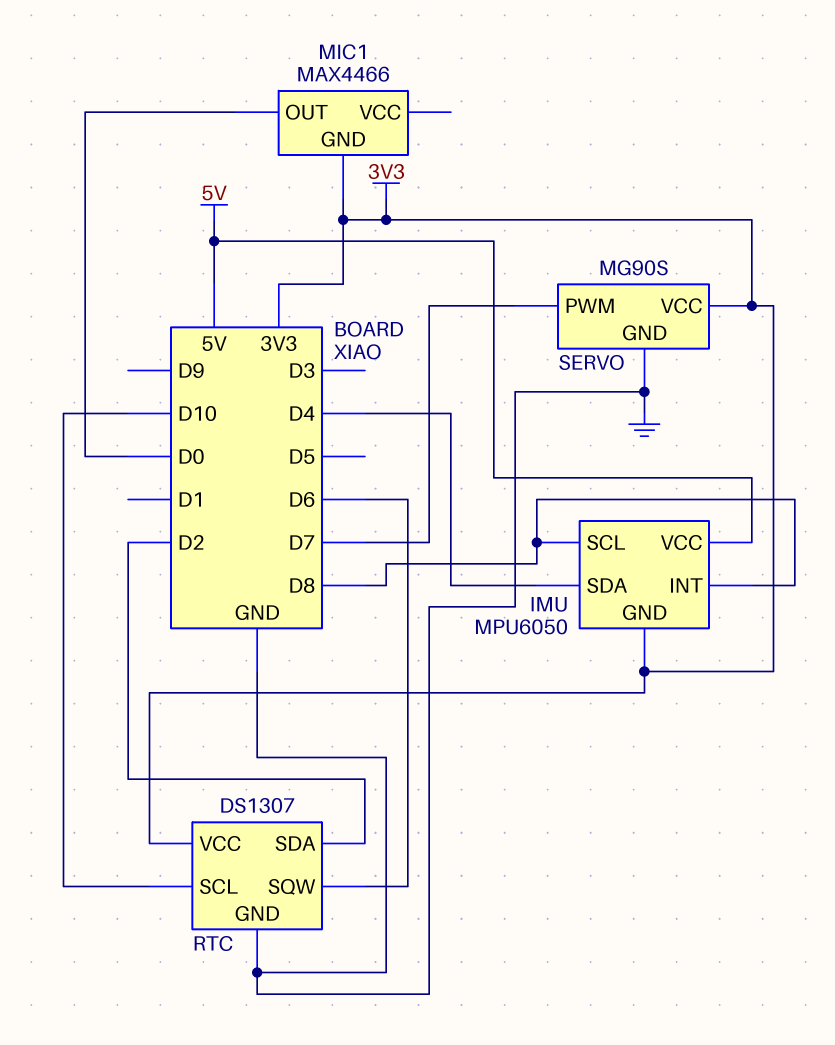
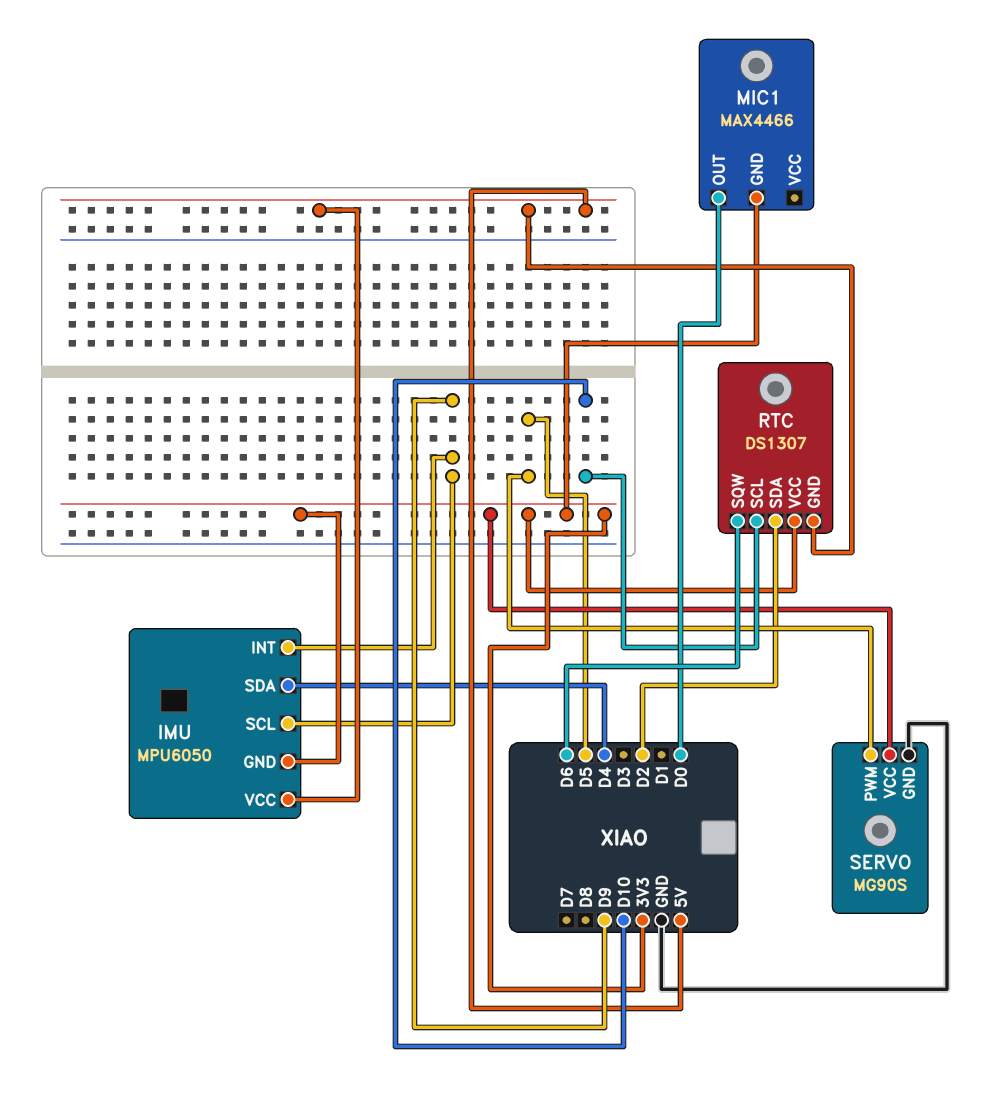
IMU pin INT: D8 -> D9
IMU pin SCL: D8 -> D9
RTC pin GND: GND -> 5V
SERVO pin PWM: D7 -> D5

